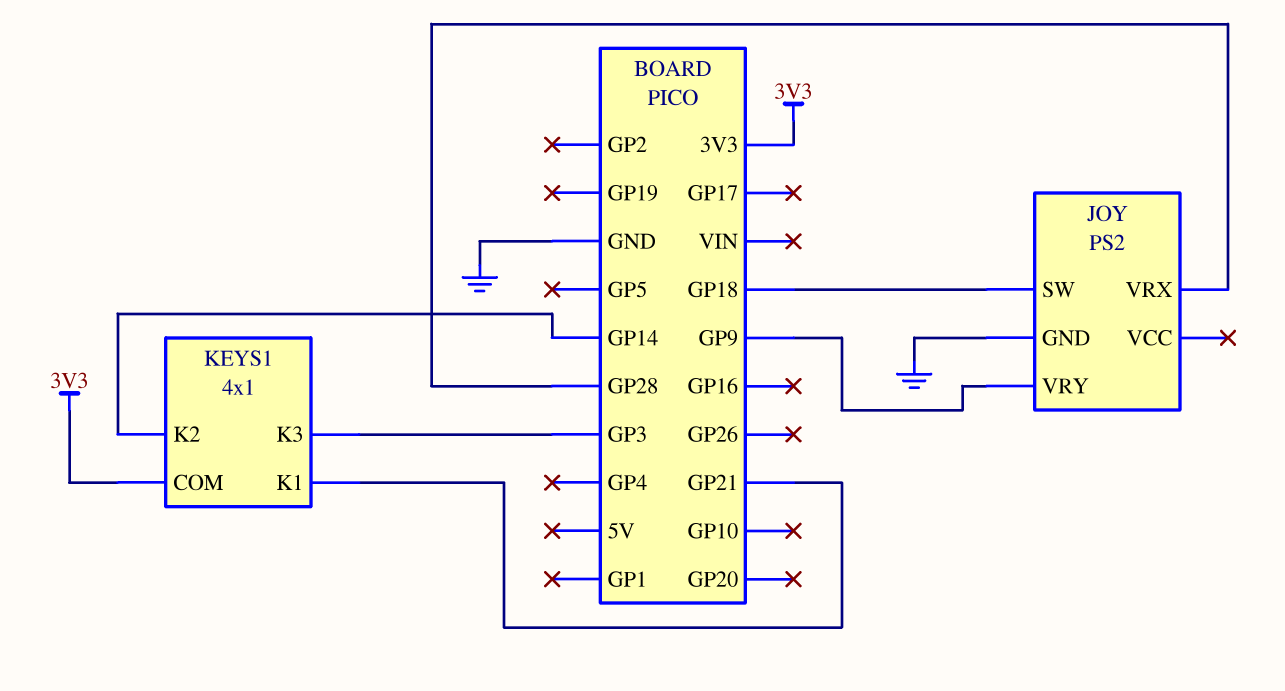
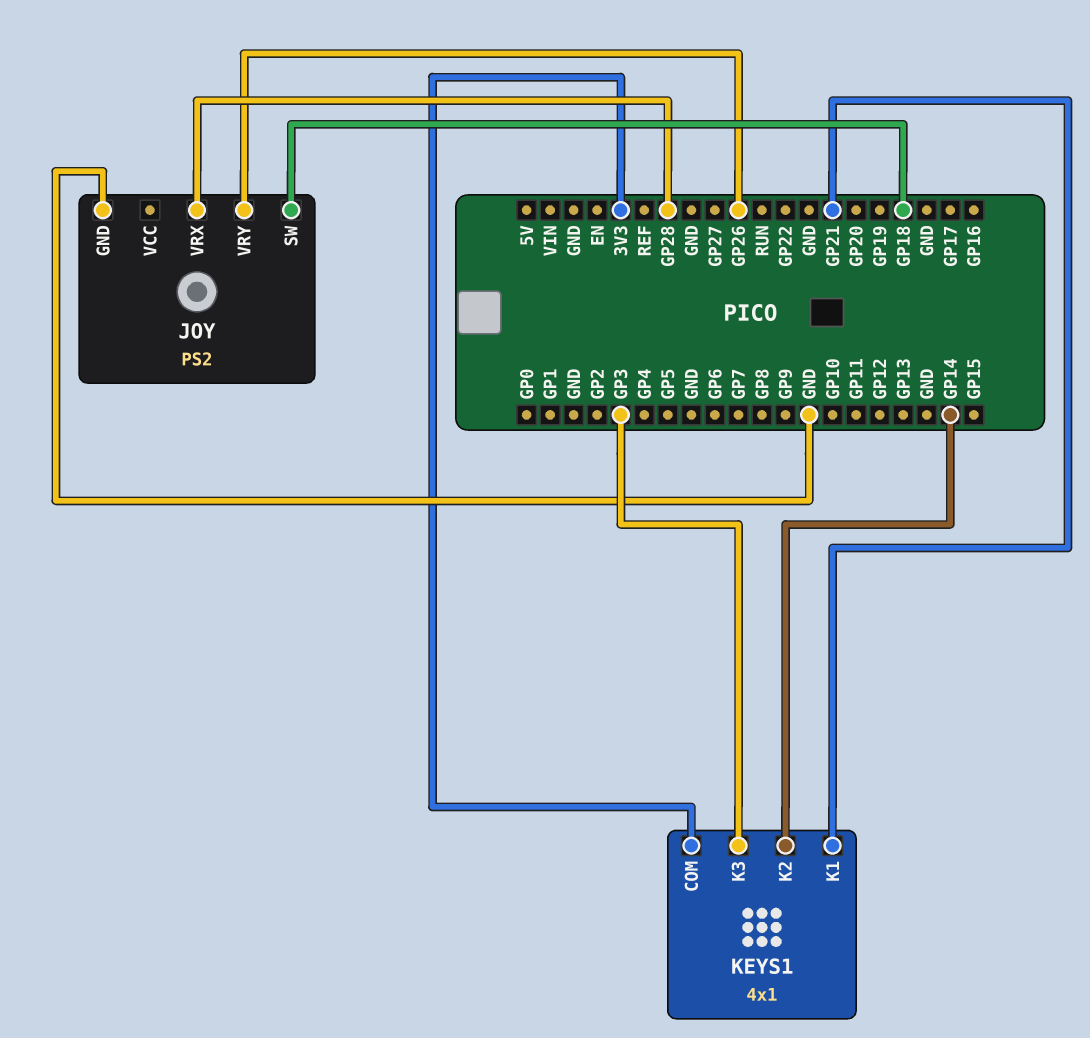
JOY pin VRY: GP9 -> GP26

